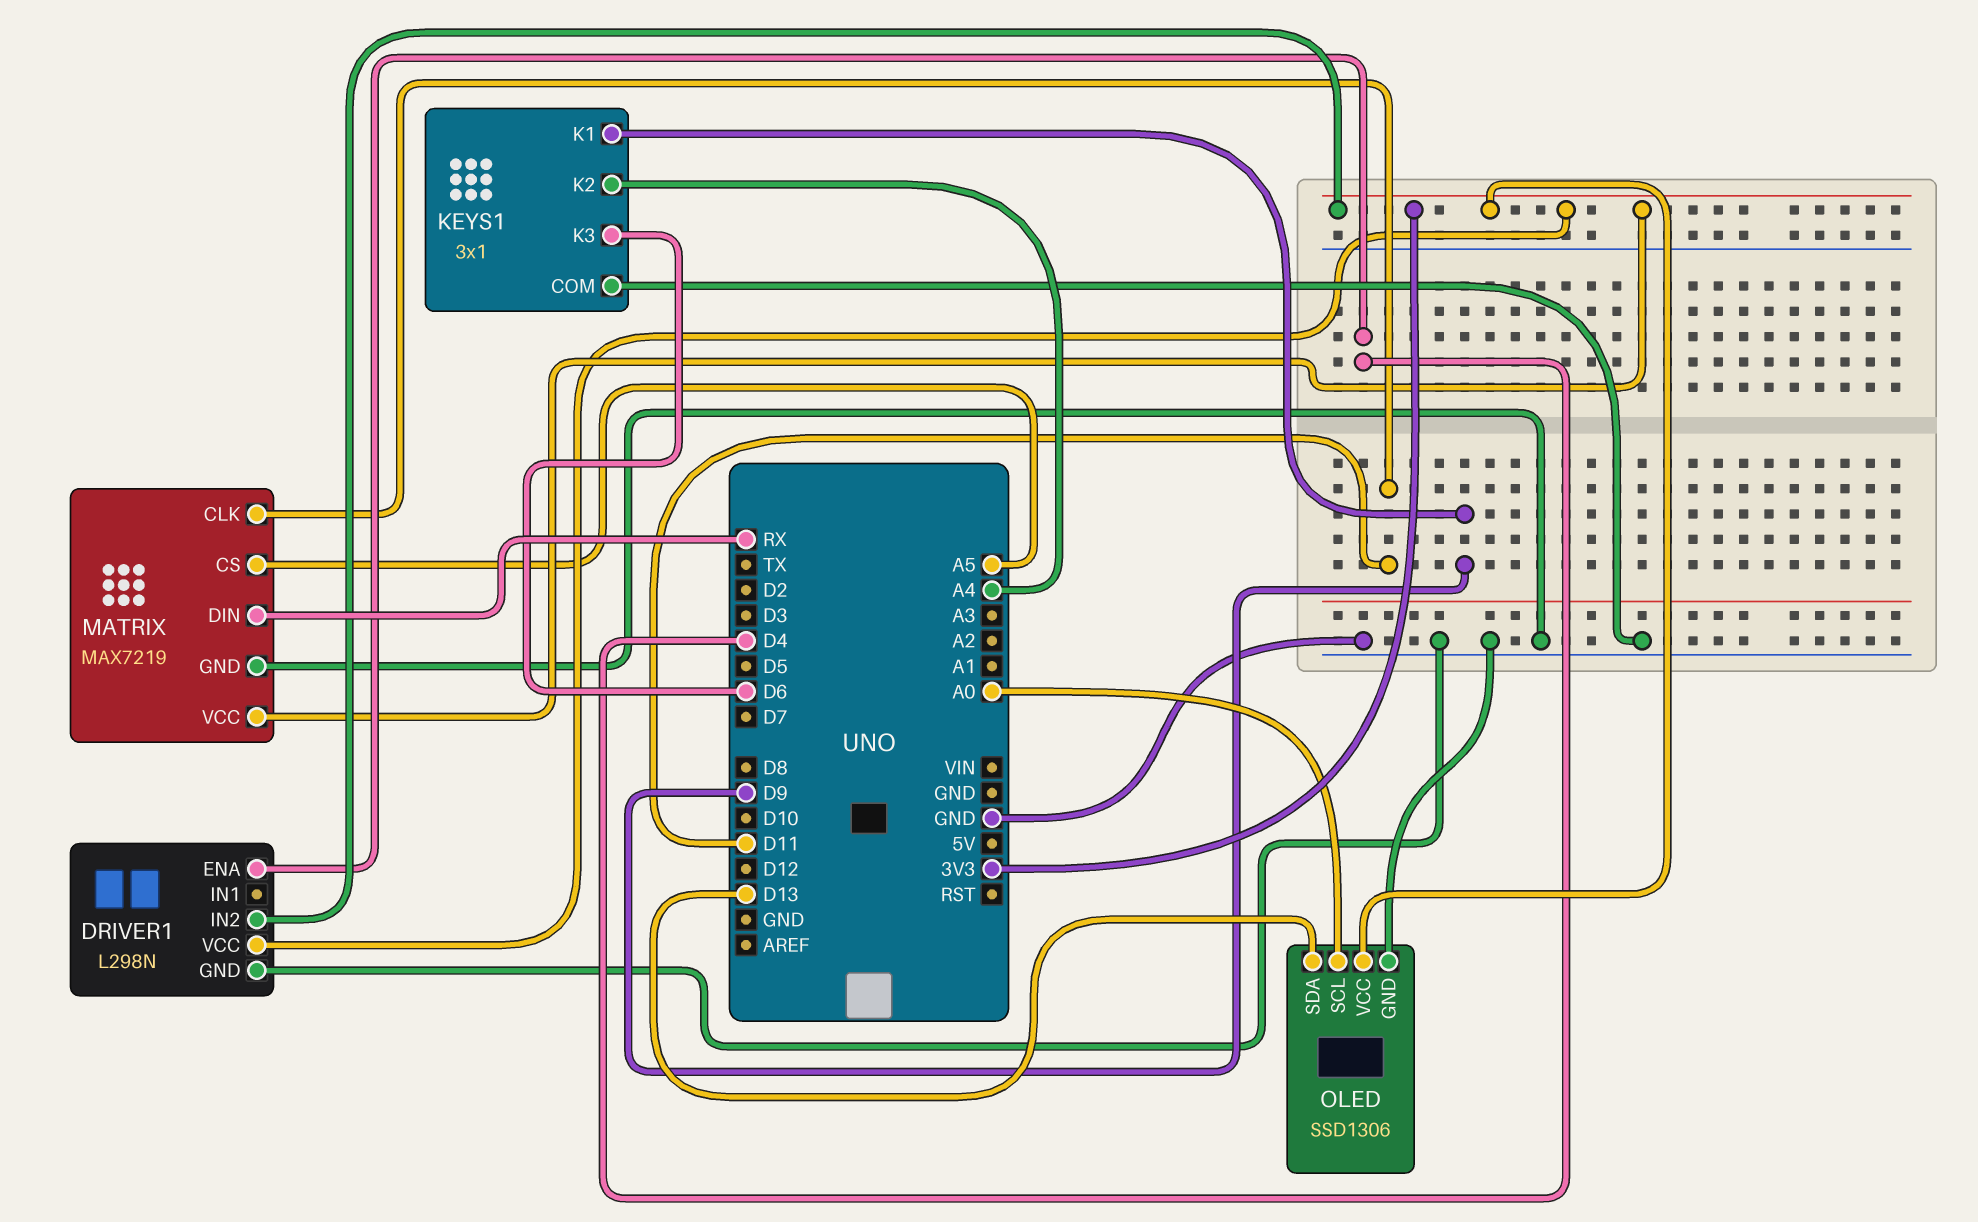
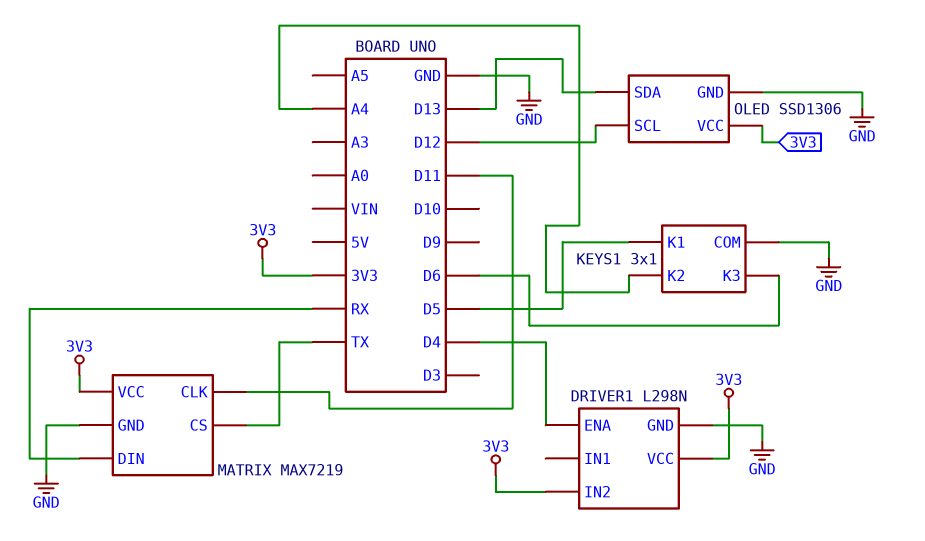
KEYS1 pin K1: D9 -> D5
MATRIX pin CS: A5 -> TX
OLED pin SCL: A0 -> D12

